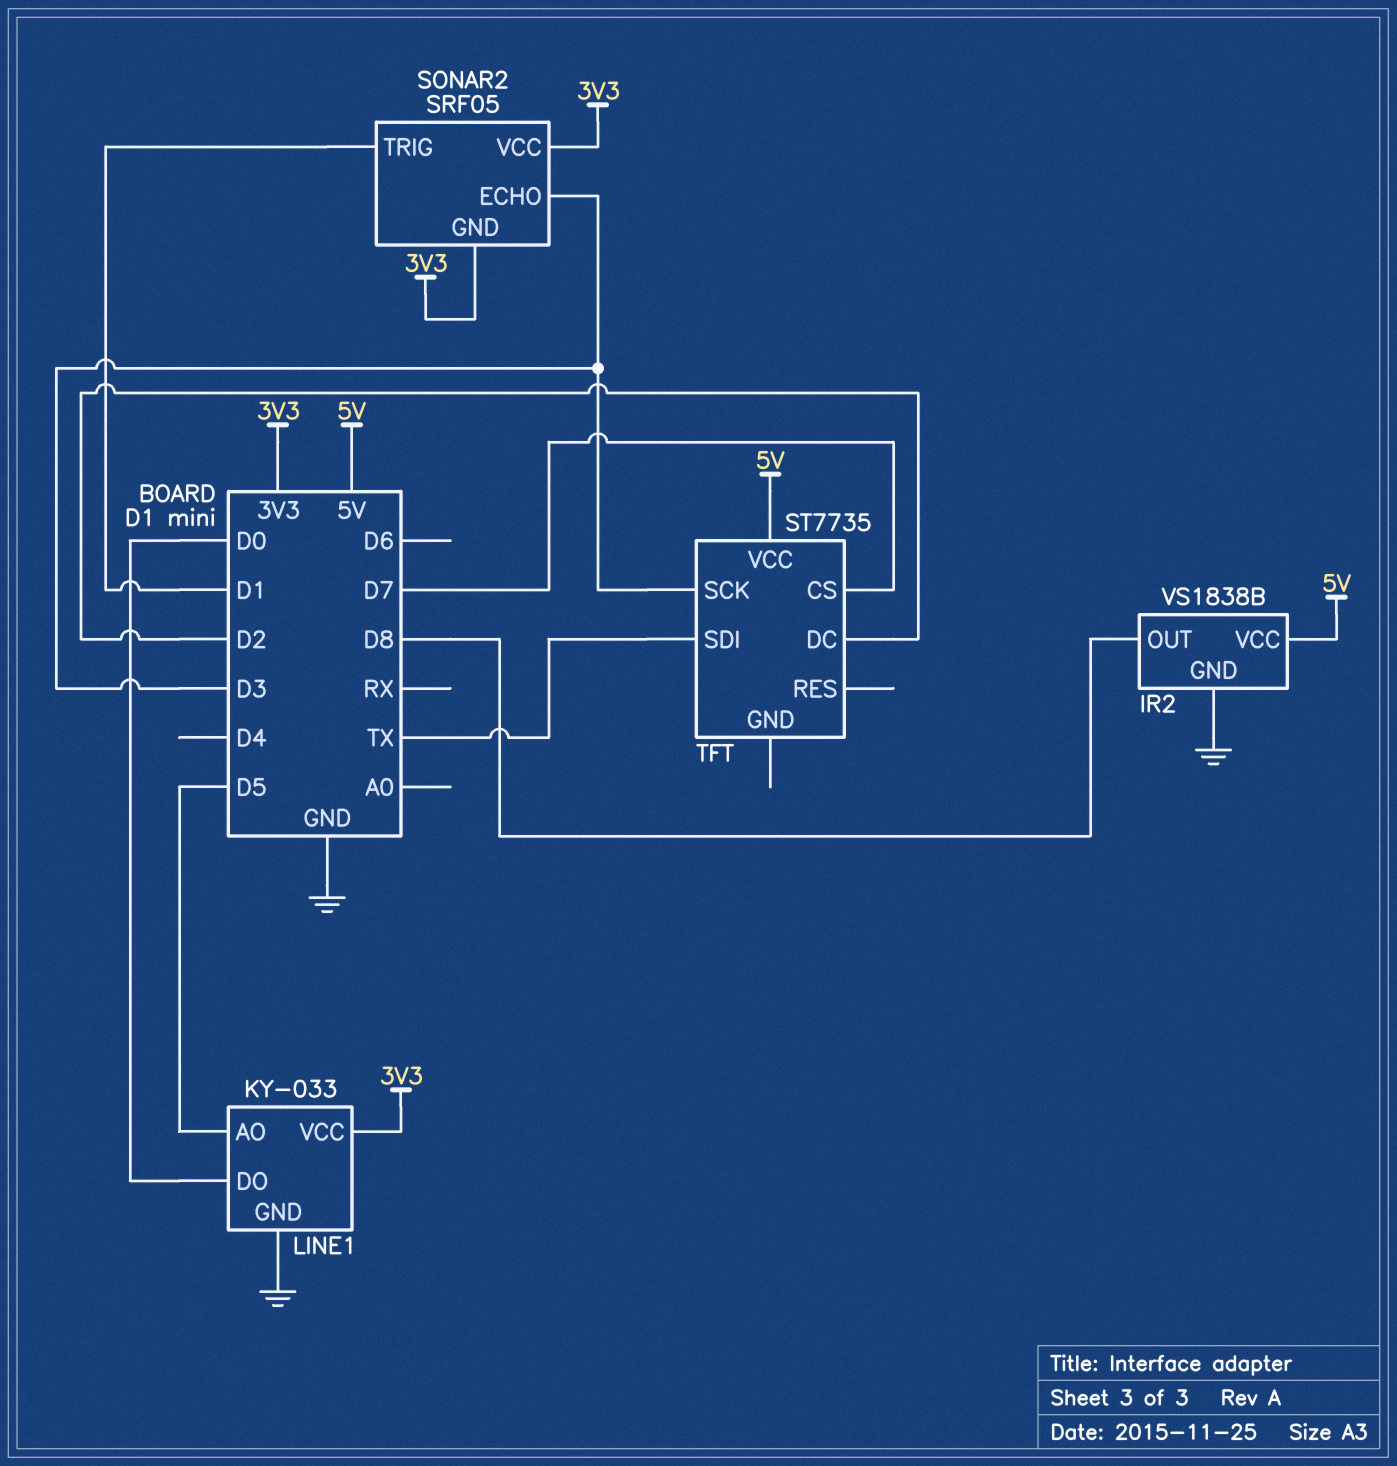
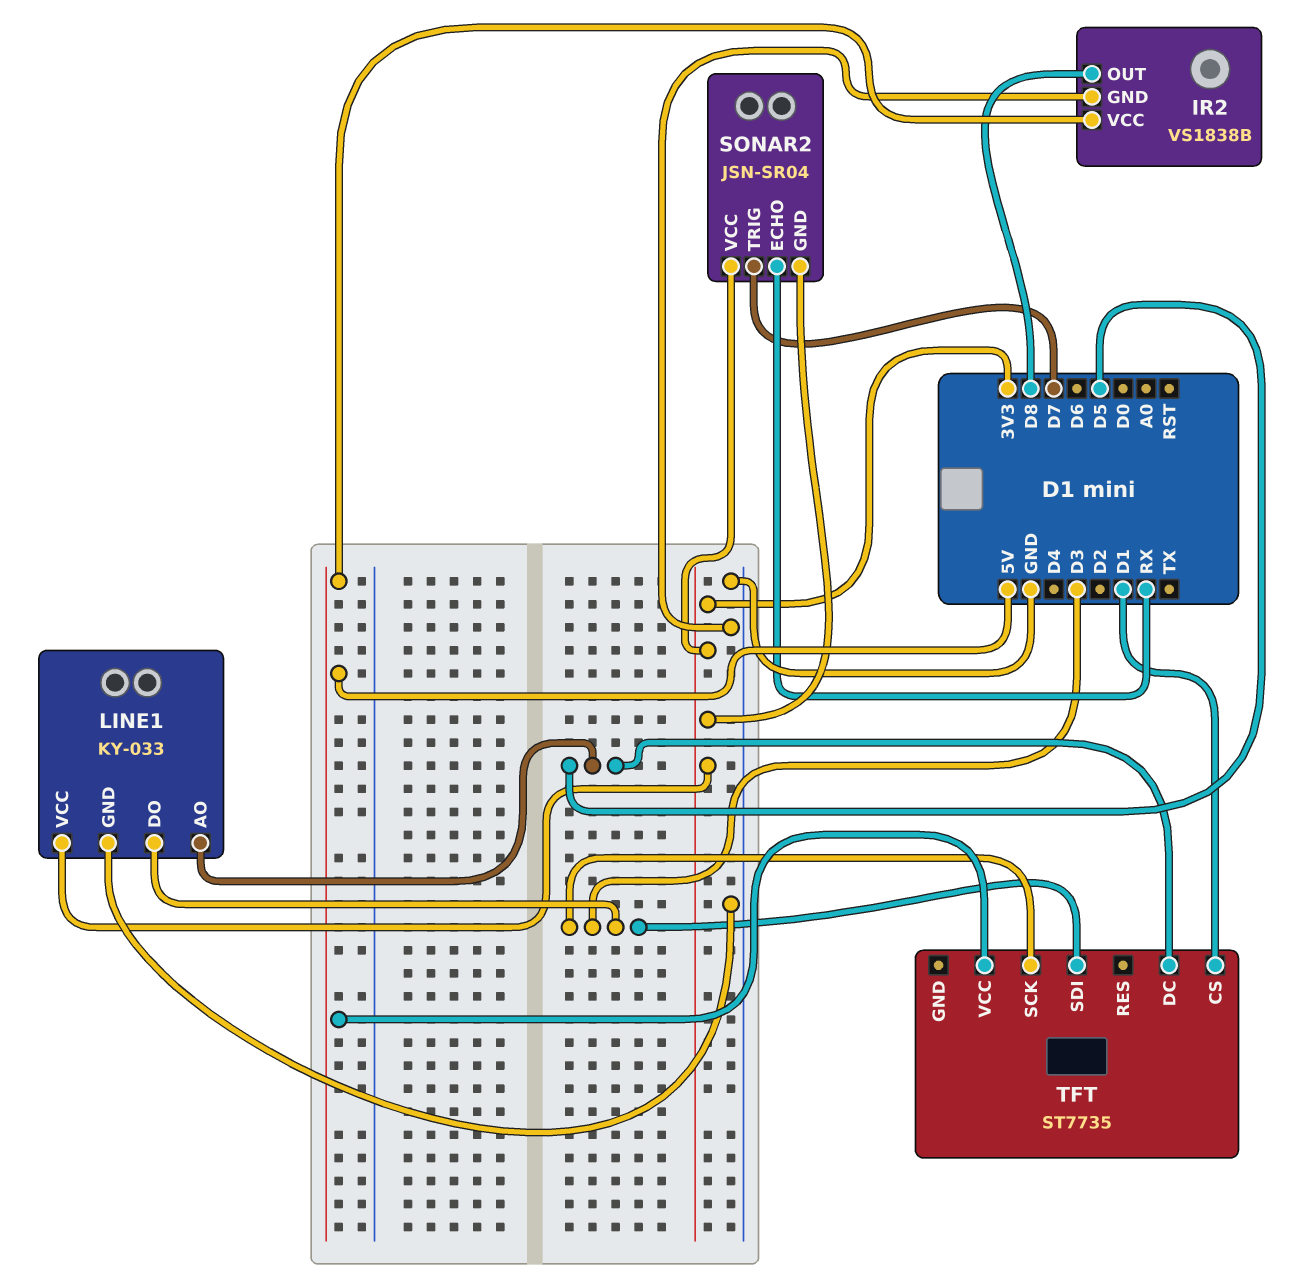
LINE1 pin DO: D0 -> D3
SONAR2: SRF05 -> JSN-SR04
SONAR2 pin ECHO: D3 -> RX
SONAR2 pin TRIG: D1 -> D7
TFT pin CS: D7 -> D1
TFT pin DC: D2 -> D5
TFT pin SDI: TX -> D3

